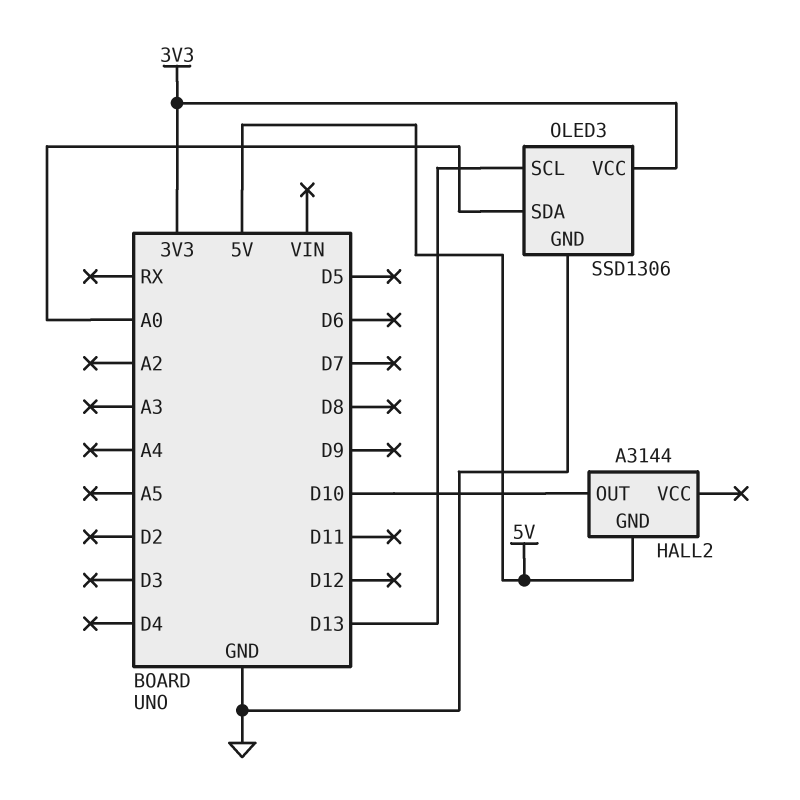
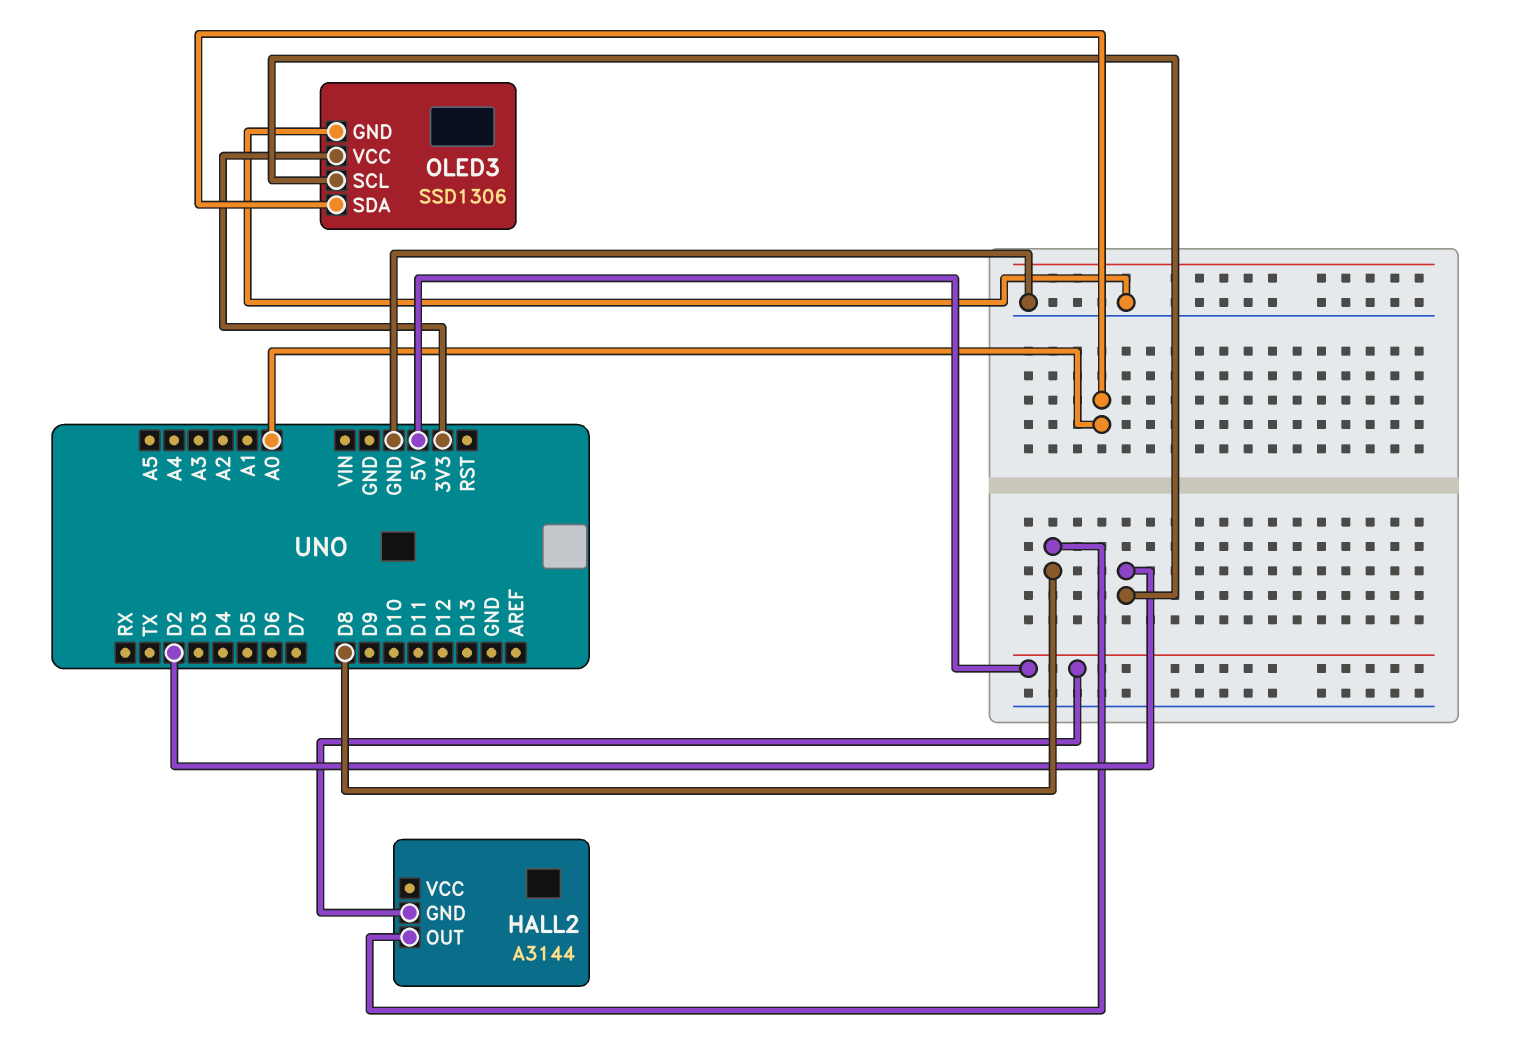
HALL2 pin OUT: D10 -> D8
OLED3 pin SCL: D13 -> D2

